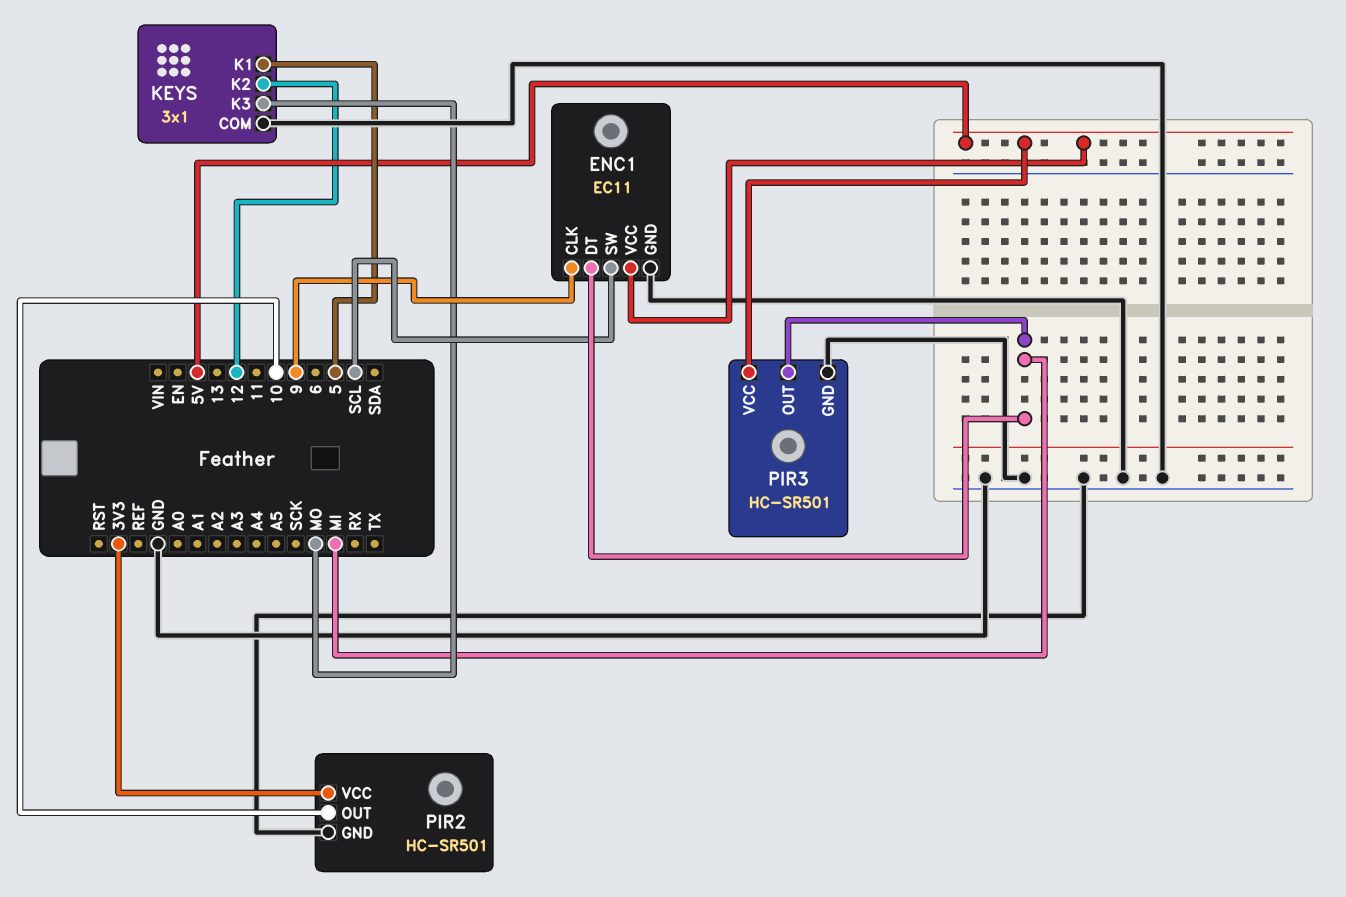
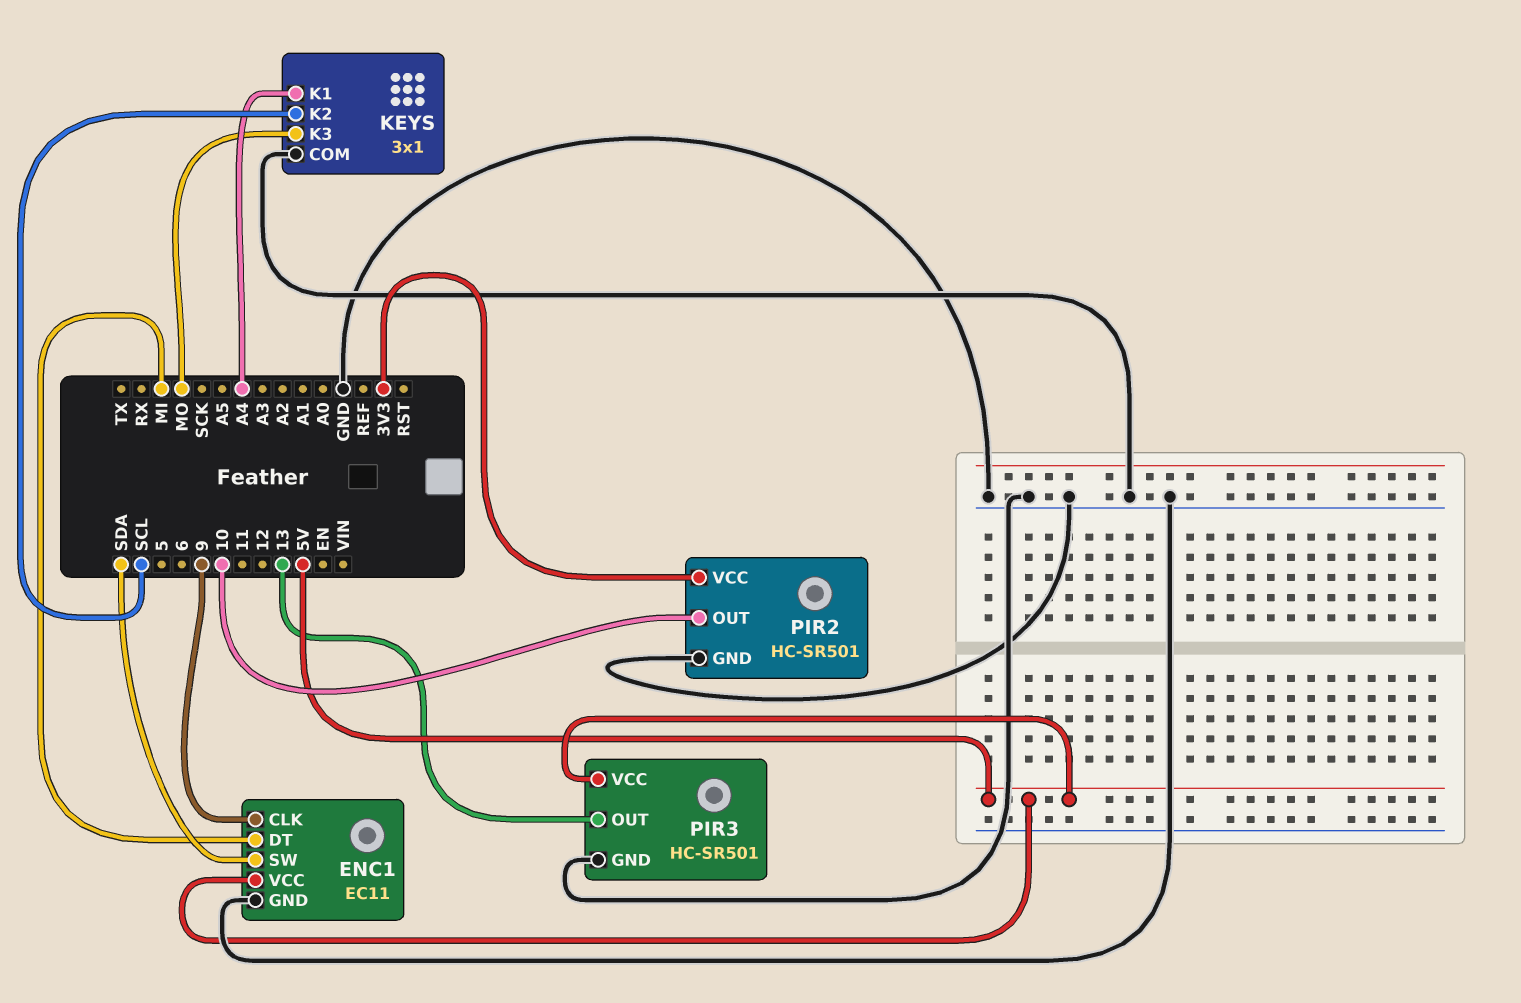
ENC1 pin SW: SCL -> SDA
KEYS pin K1: 5 -> A4
KEYS pin K2: 12 -> SCL
PIR3 pin OUT: MI -> 13

